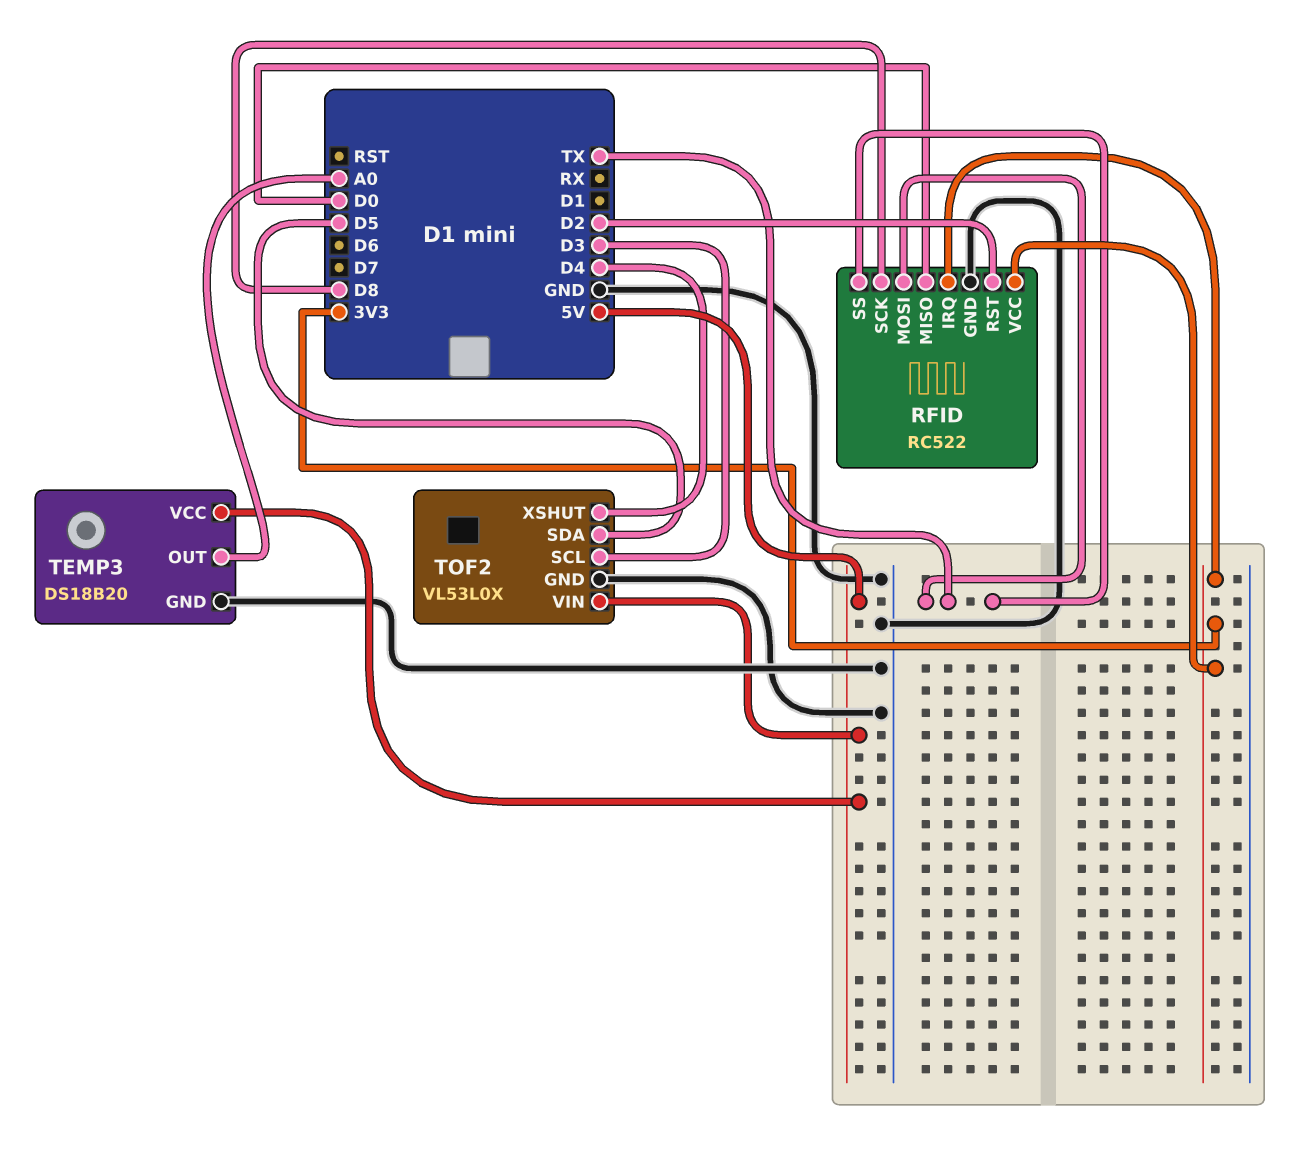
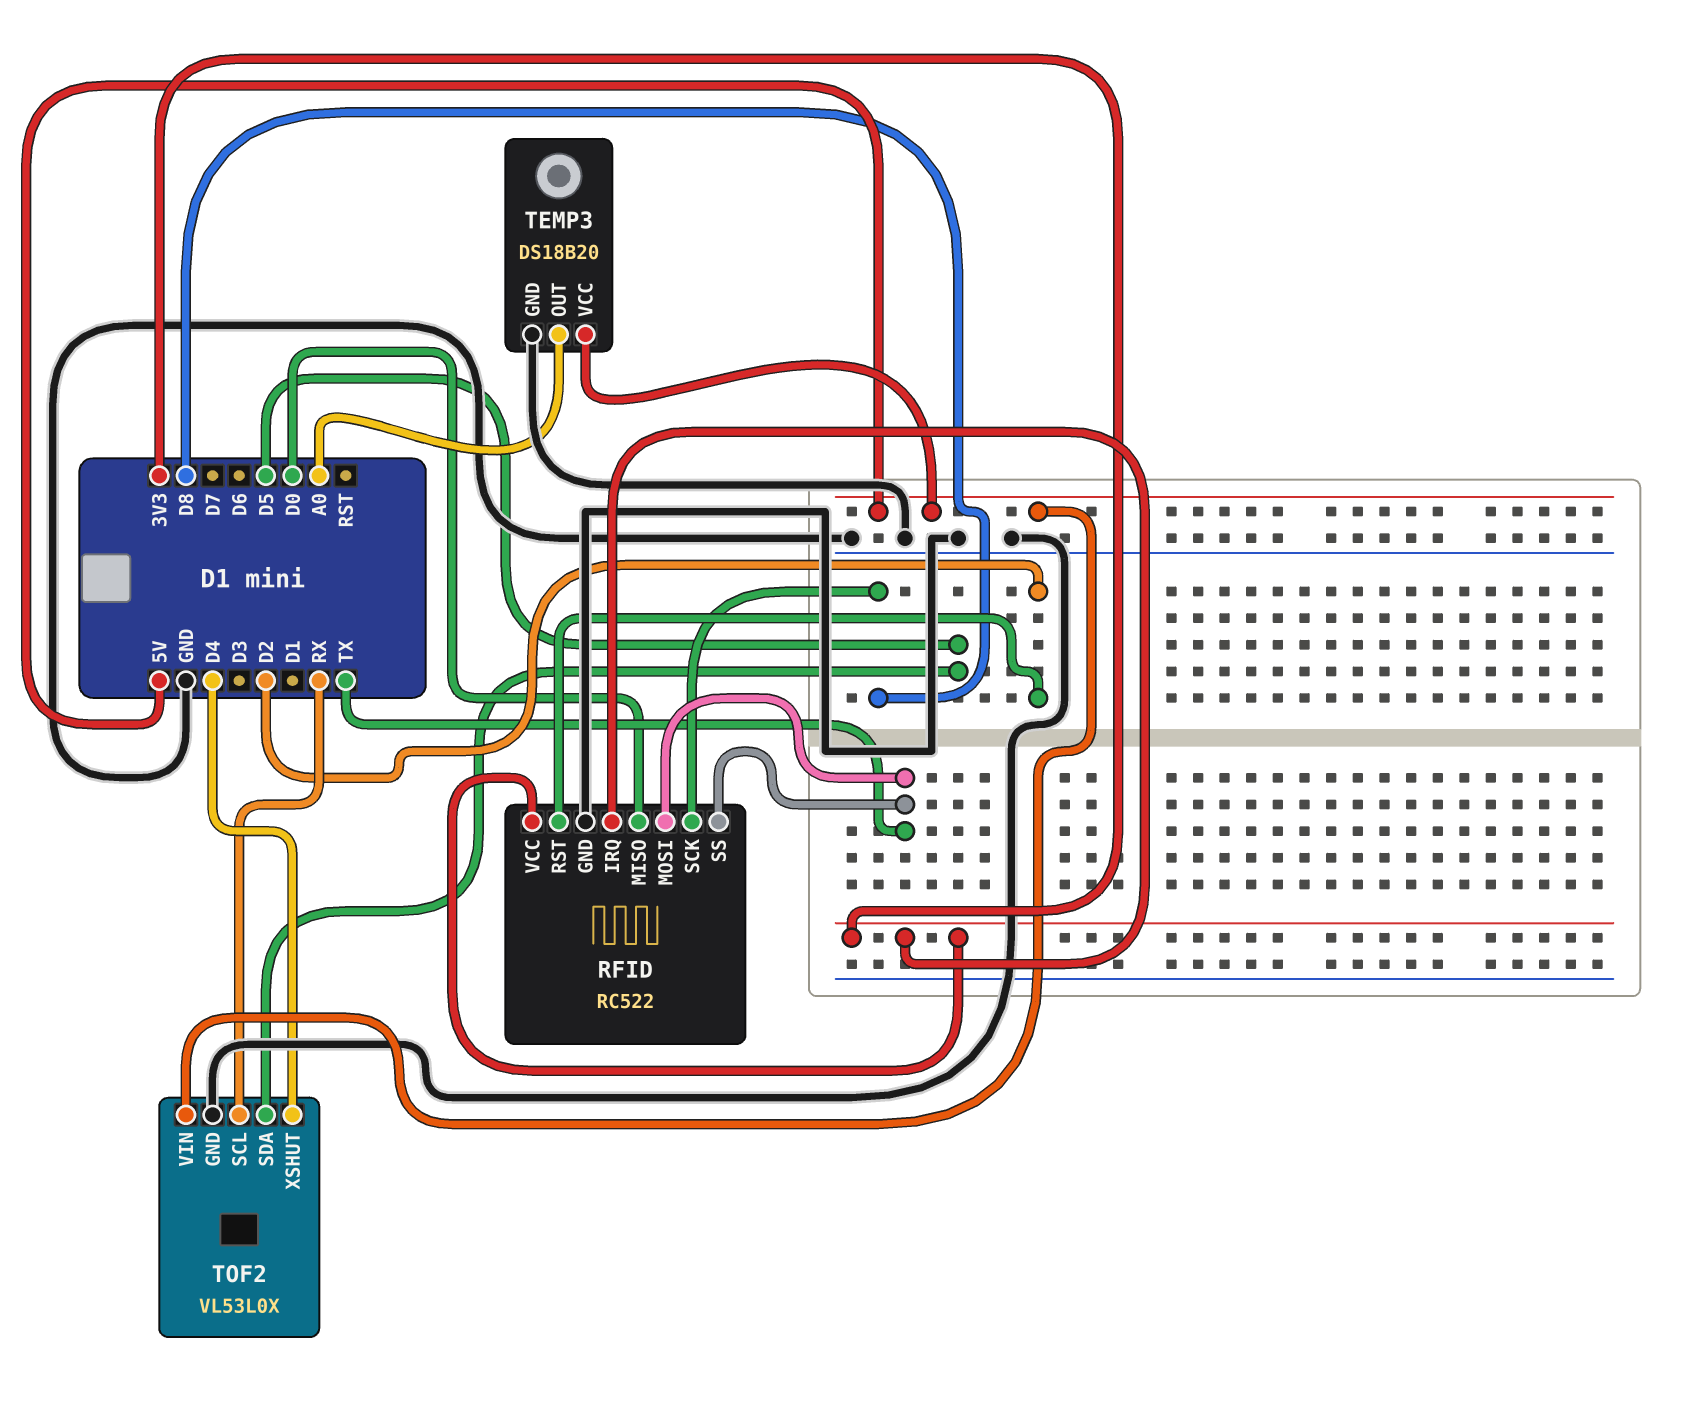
TOF2 pin SCL: D3 -> RX

